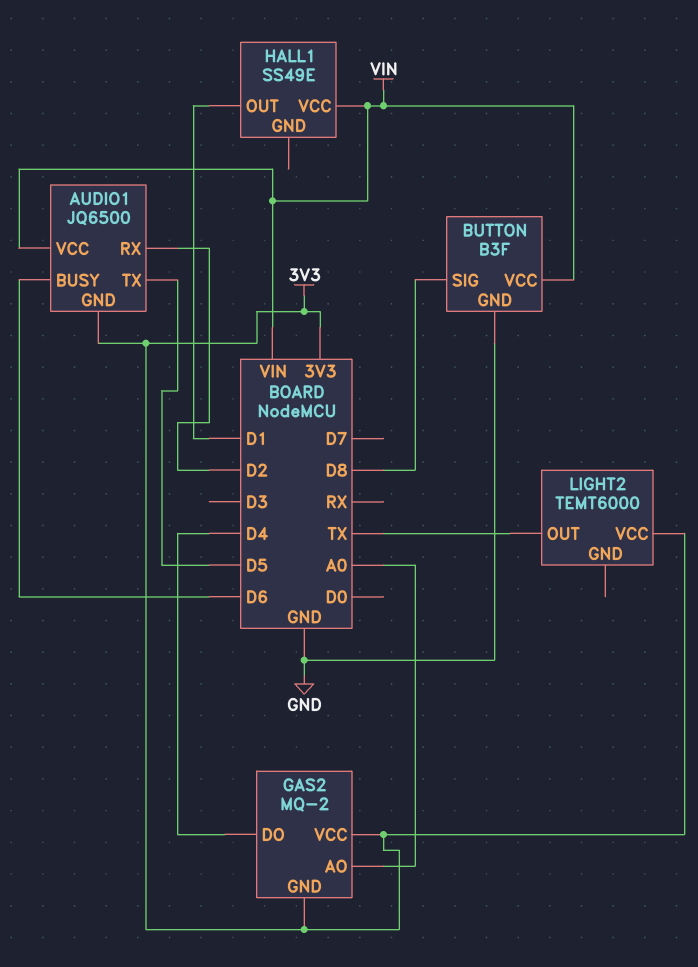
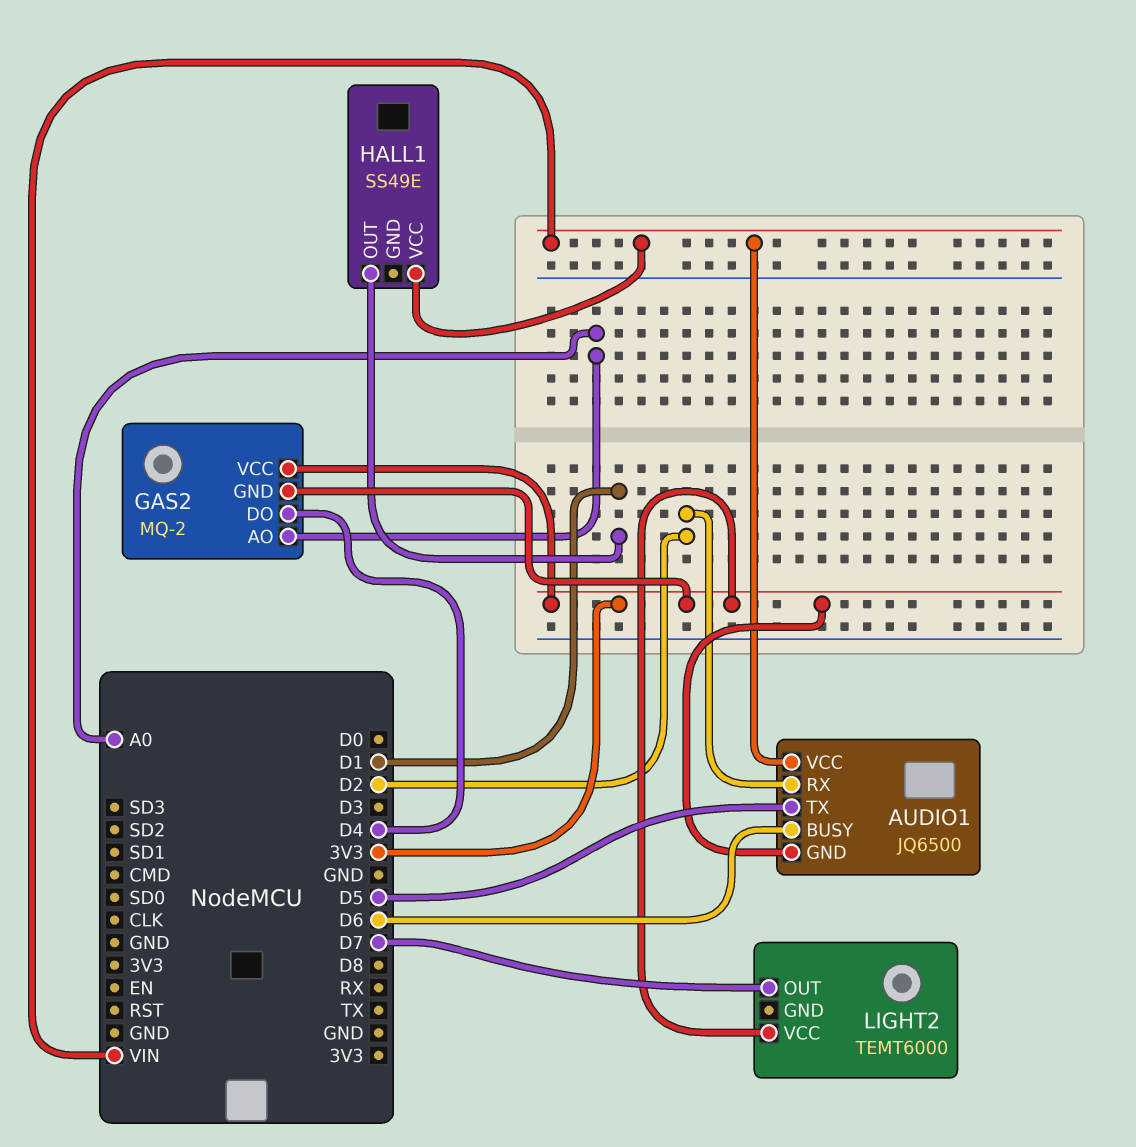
BUTTON: B3F -> none
BUTTON pin GND: GND -> none
BUTTON pin SIG: D8 -> none
BUTTON pin VCC: VIN -> none
LIGHT2 pin OUT: TX -> D7

